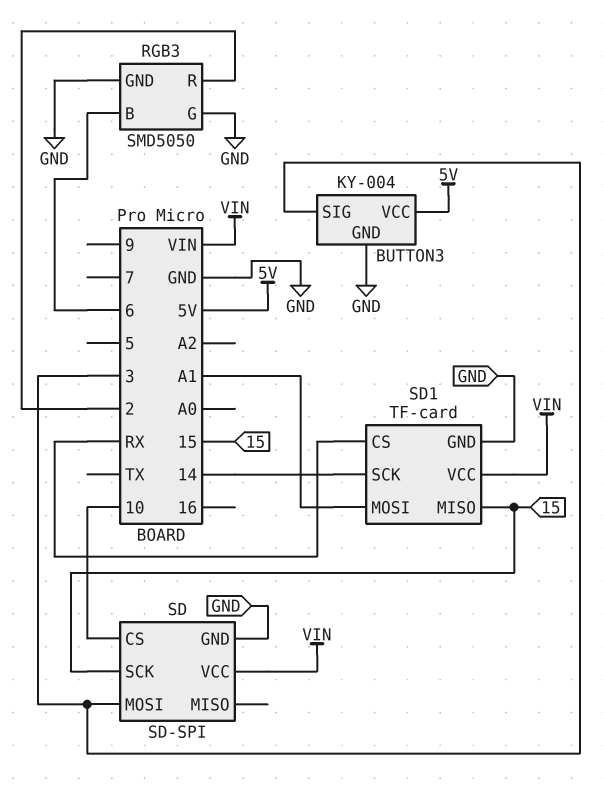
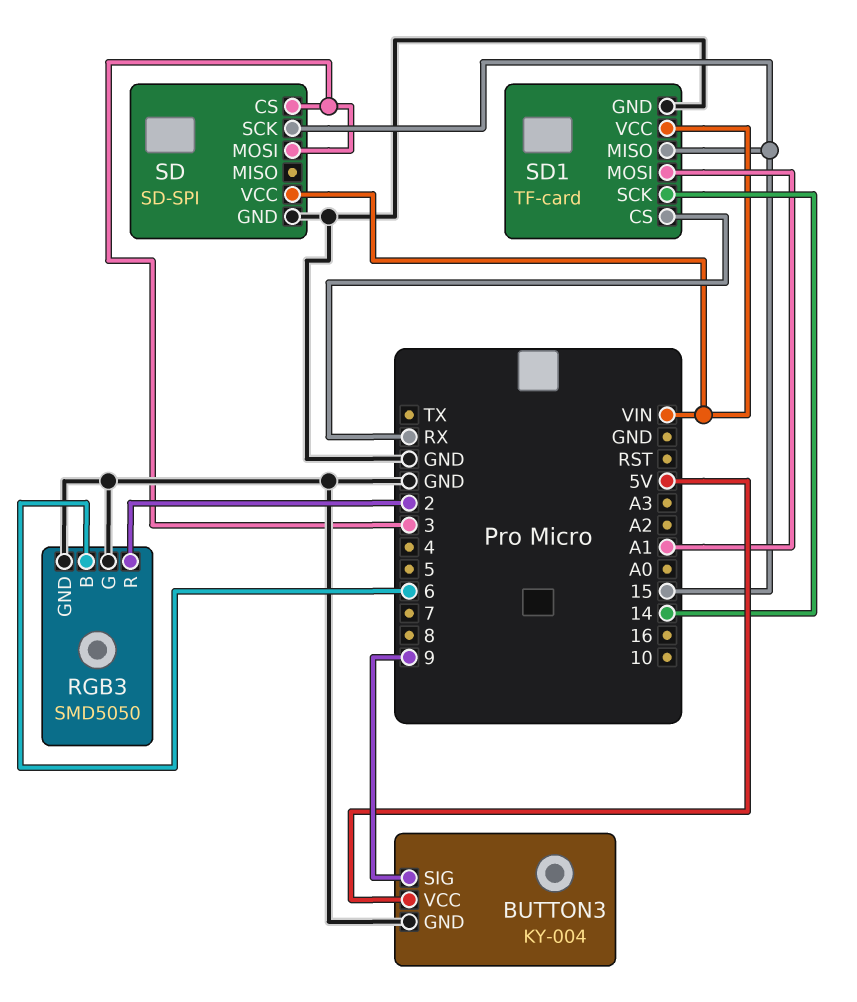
BUTTON3 pin SIG: 3 -> 9
SD pin CS: 10 -> 3

